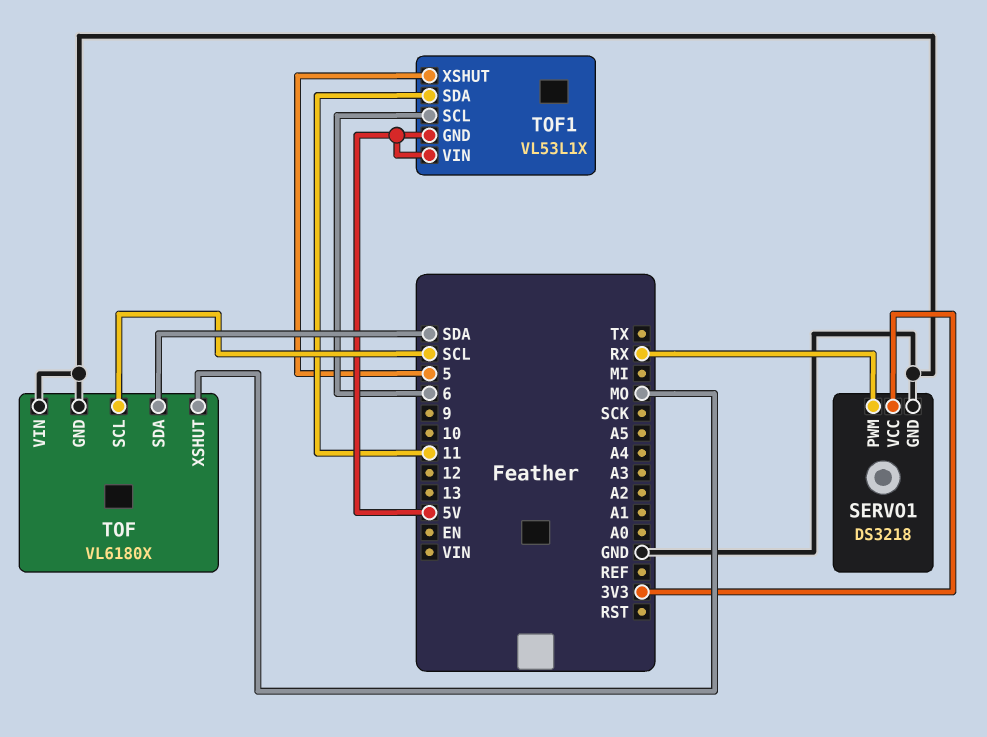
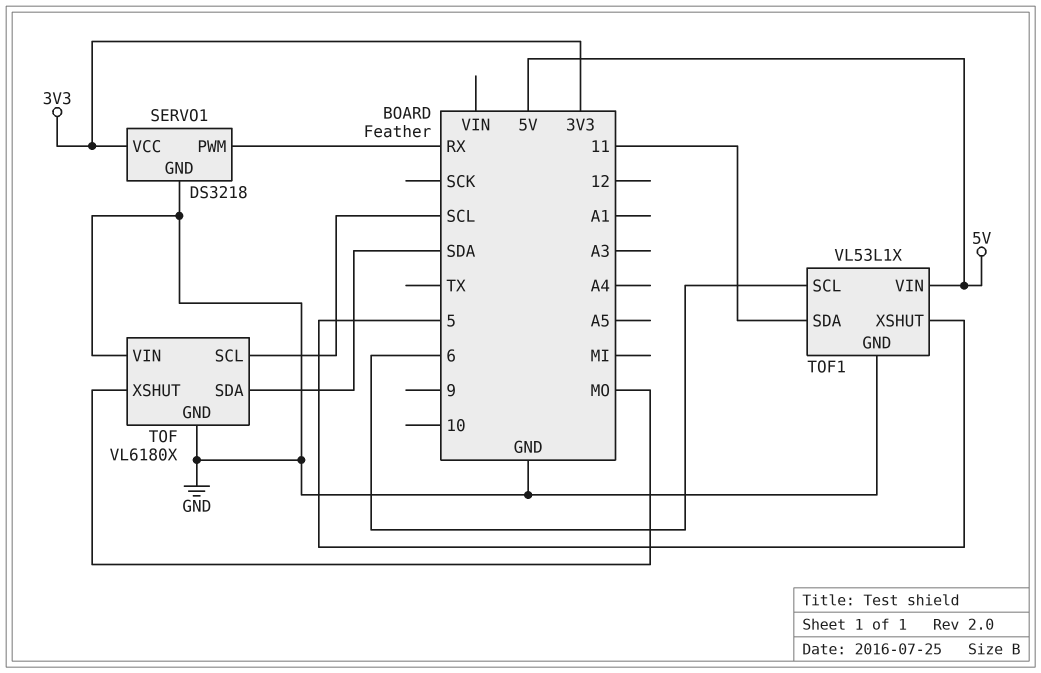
TOF1 pin GND: 5V -> GND

